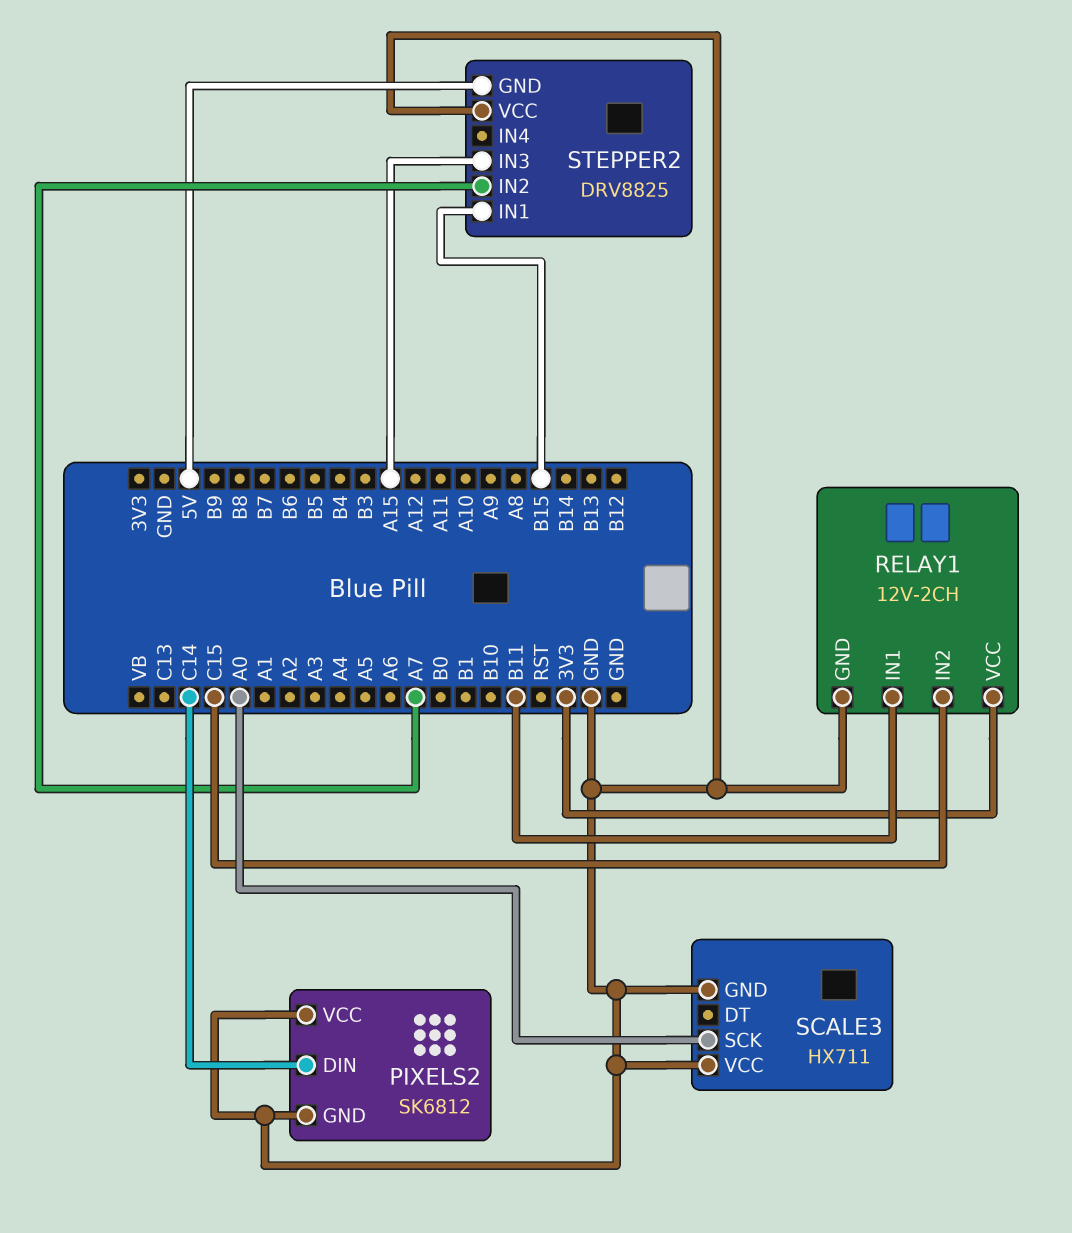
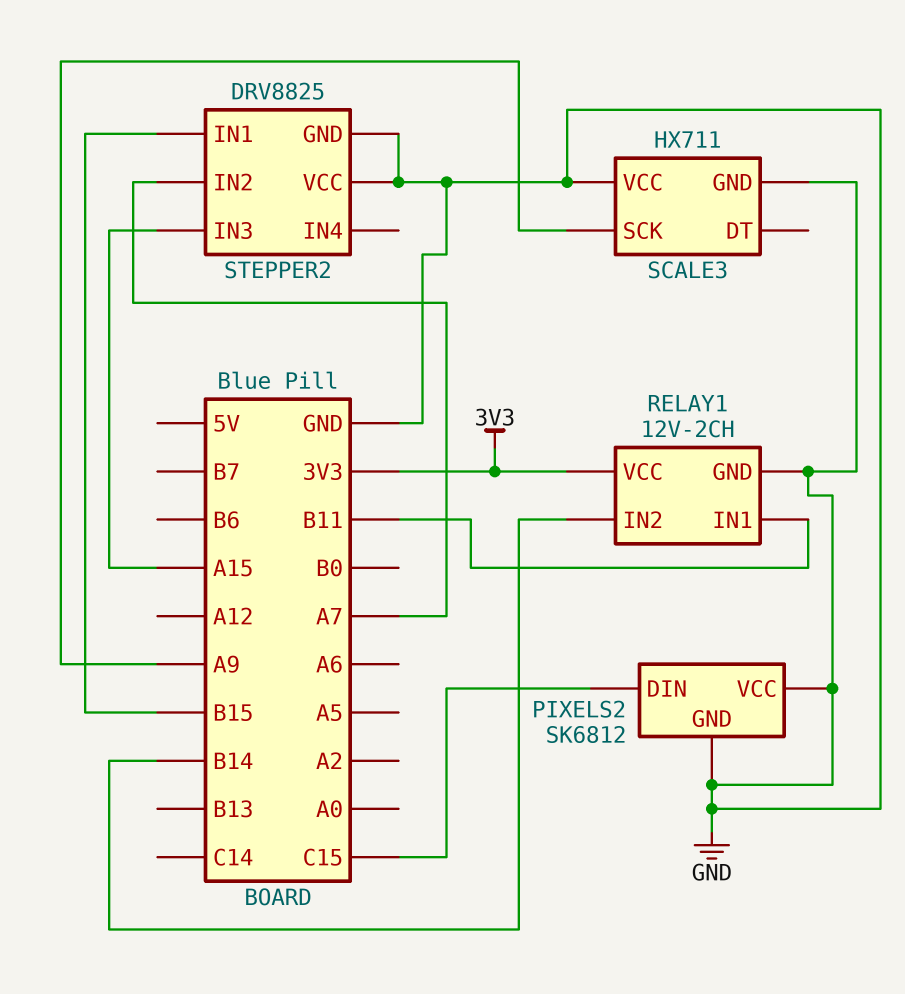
PIXELS2 pin DIN: C14 -> C15
RELAY1 pin IN2: C15 -> B14
SCALE3 pin SCK: A0 -> A9
STEPPER2 pin GND: 5V -> GND

